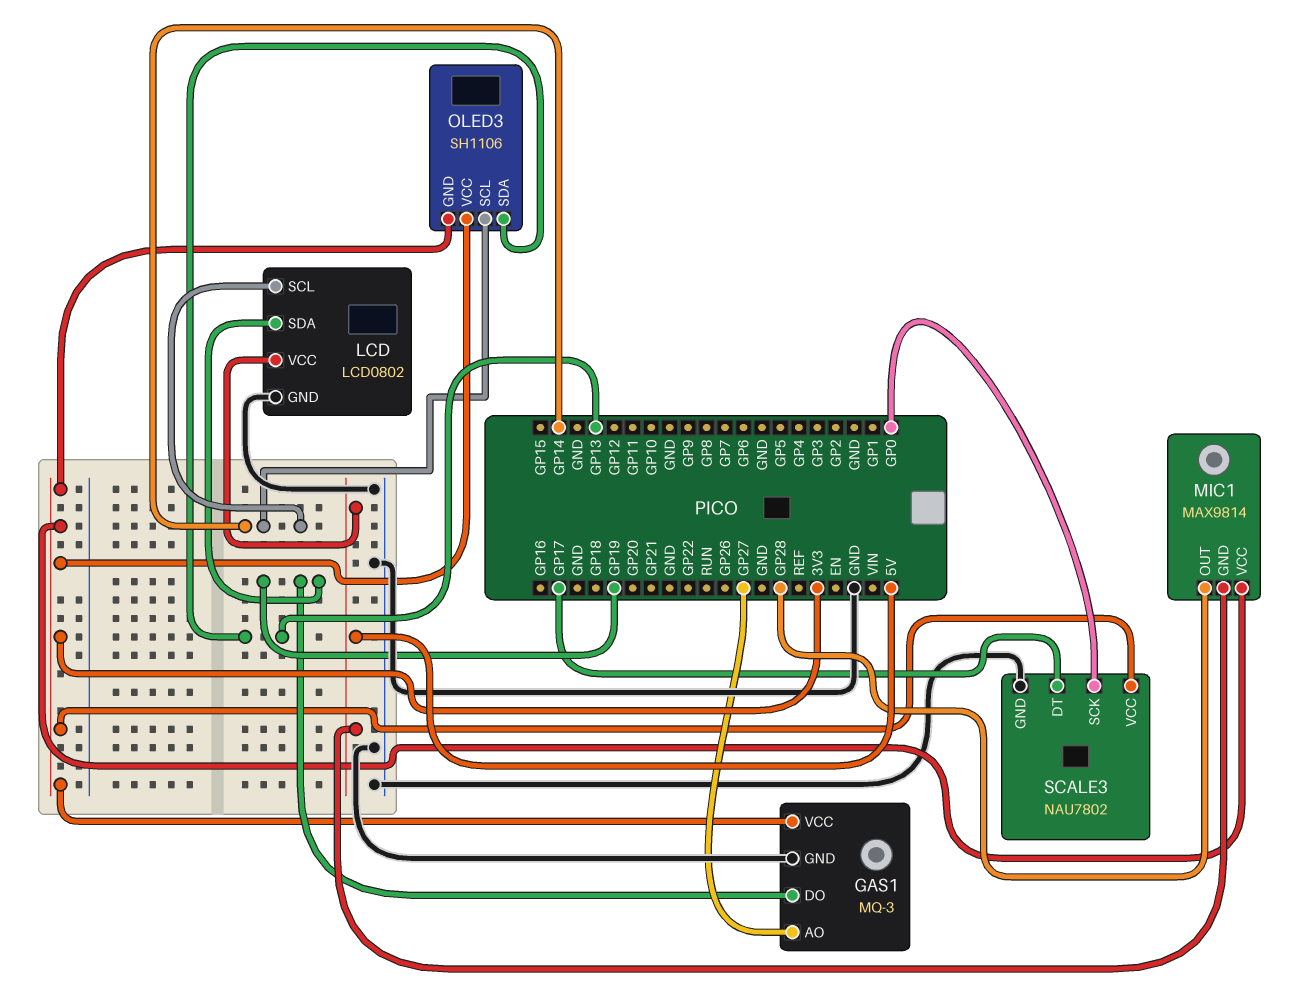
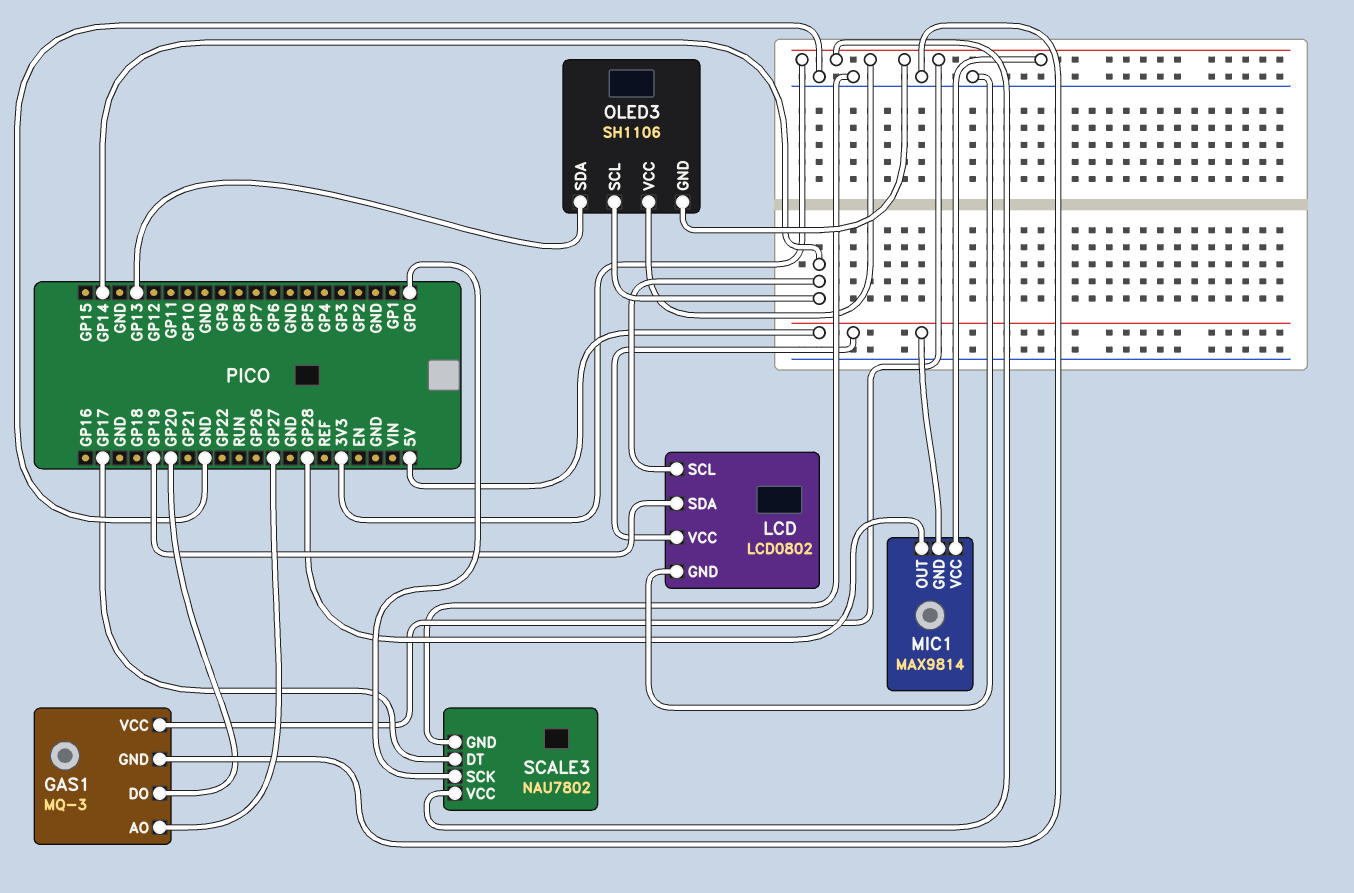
GAS1 pin DO: GP19 -> GP20

